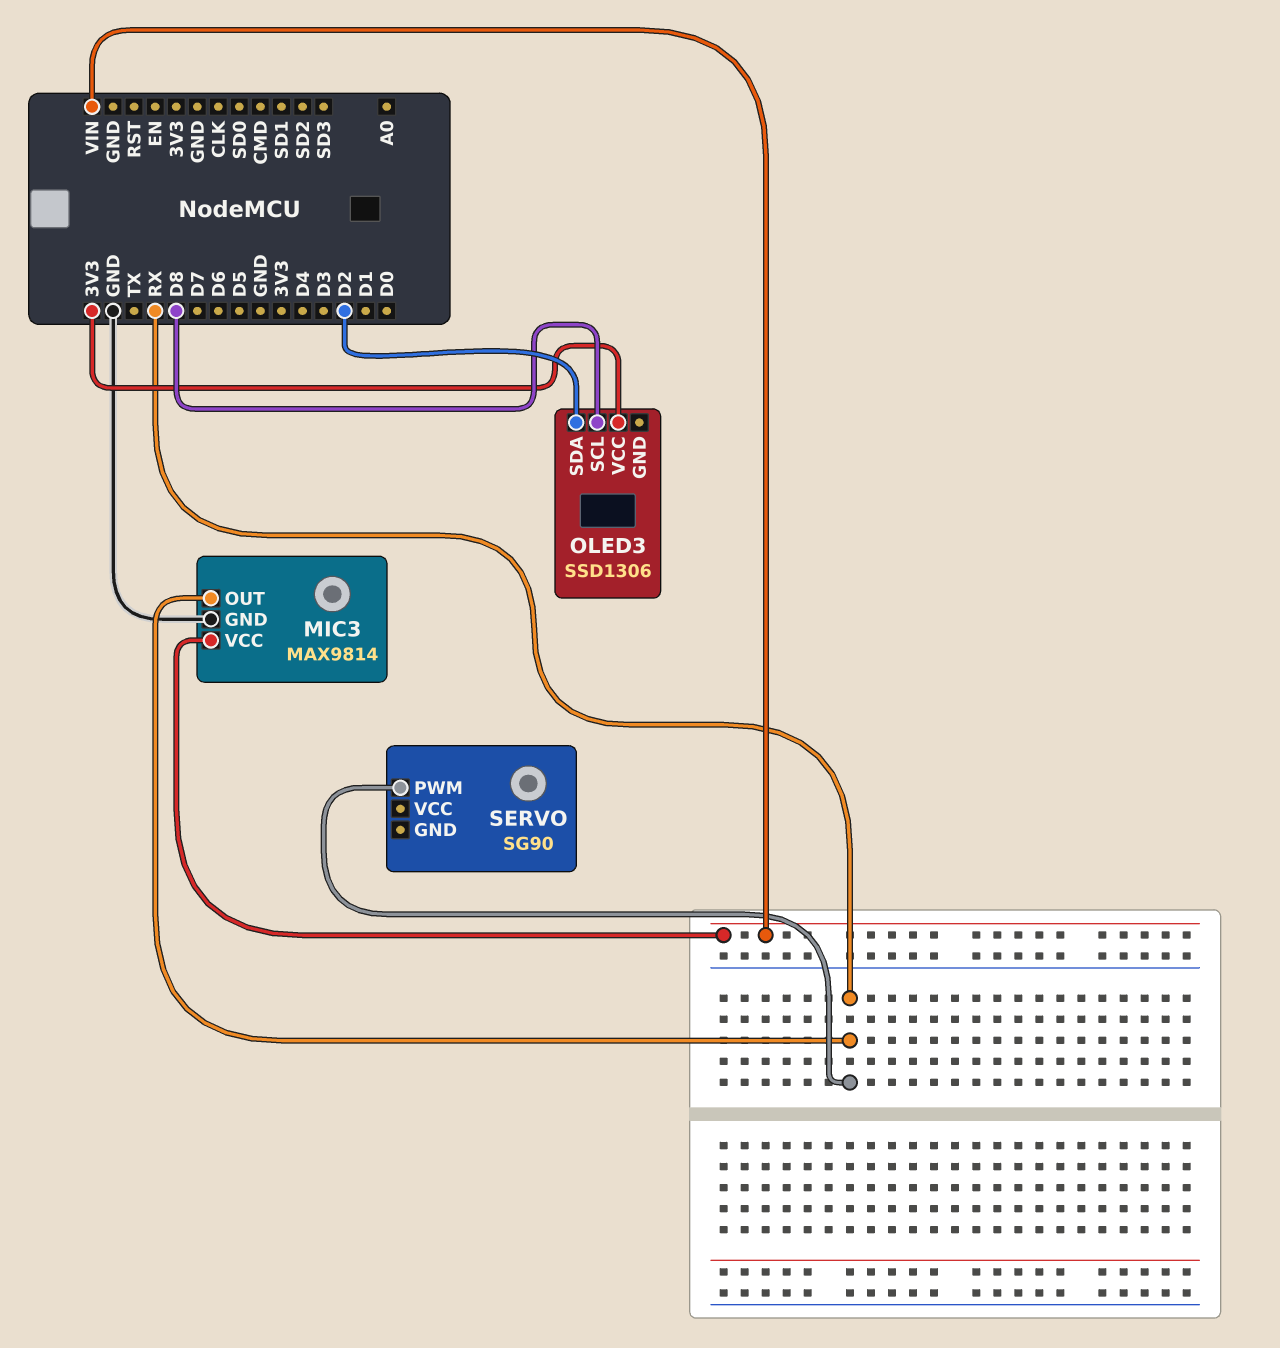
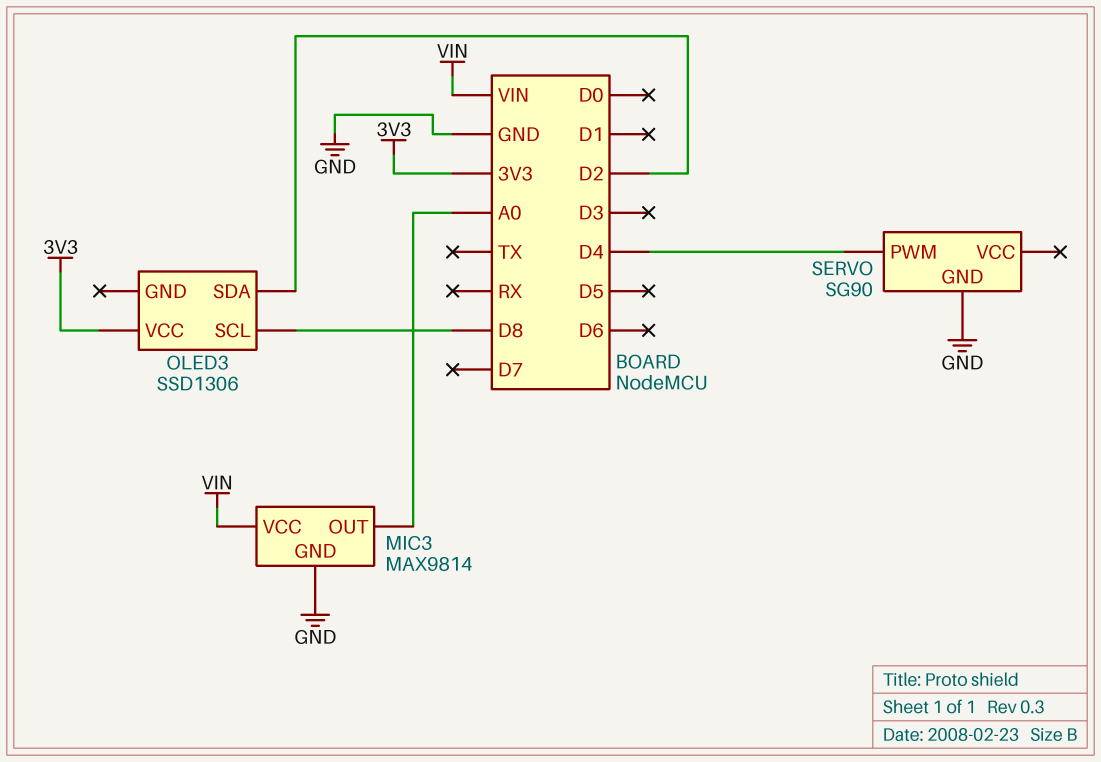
MIC3 pin OUT: RX -> A0
SERVO pin GND: none -> GND
SERVO pin PWM: RX -> D4

